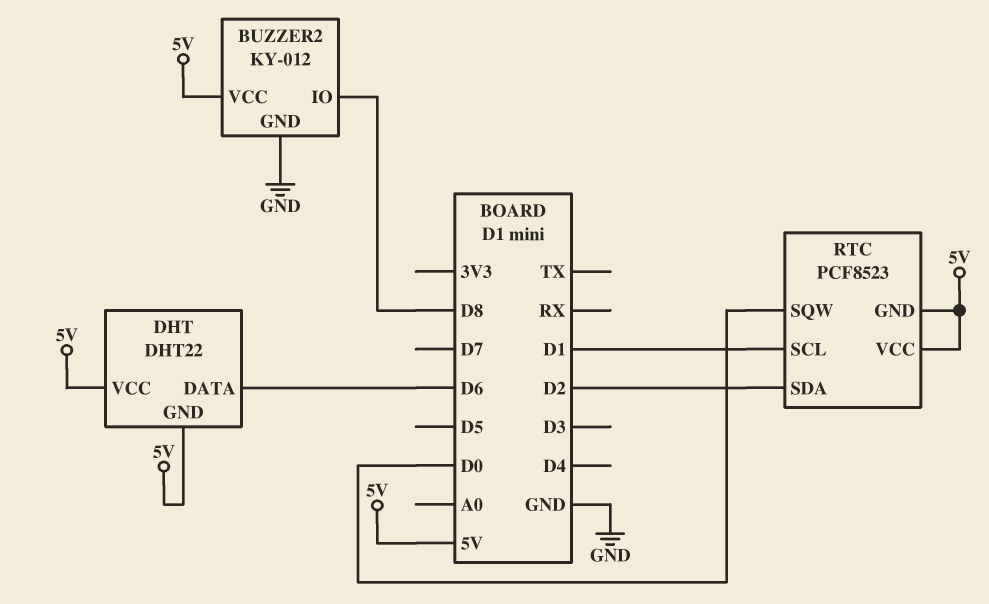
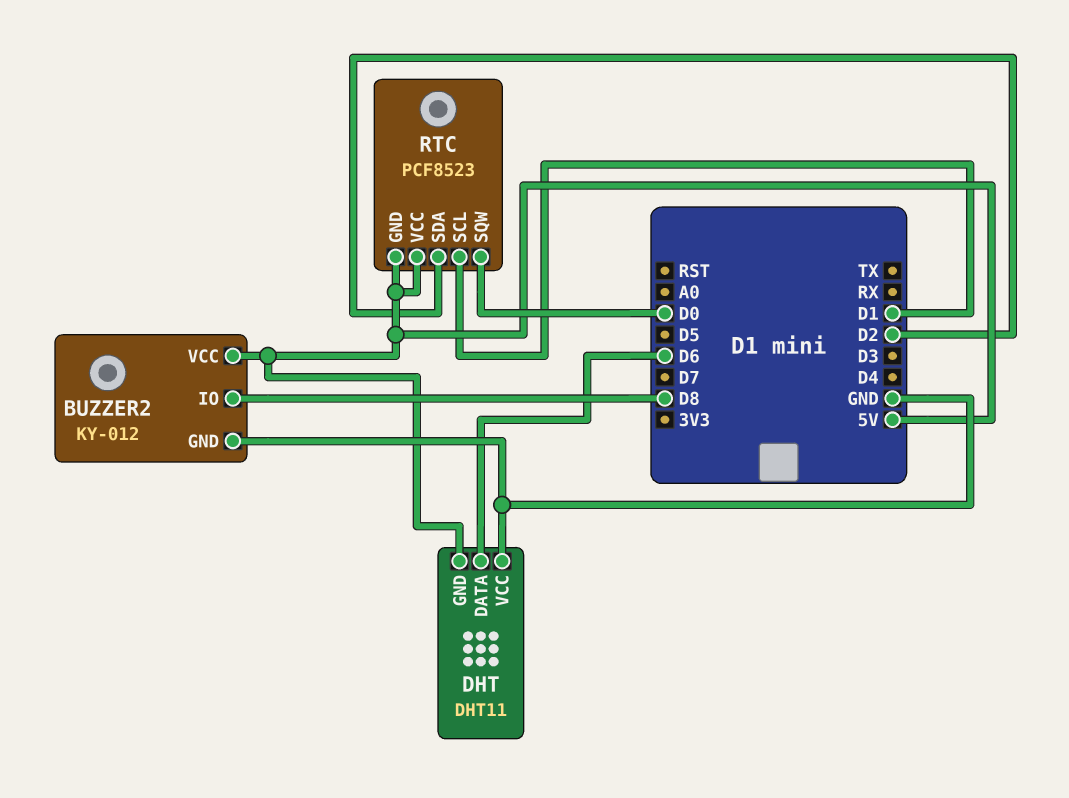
DHT: DHT22 -> DHT11
DHT pin VCC: 5V -> GND

